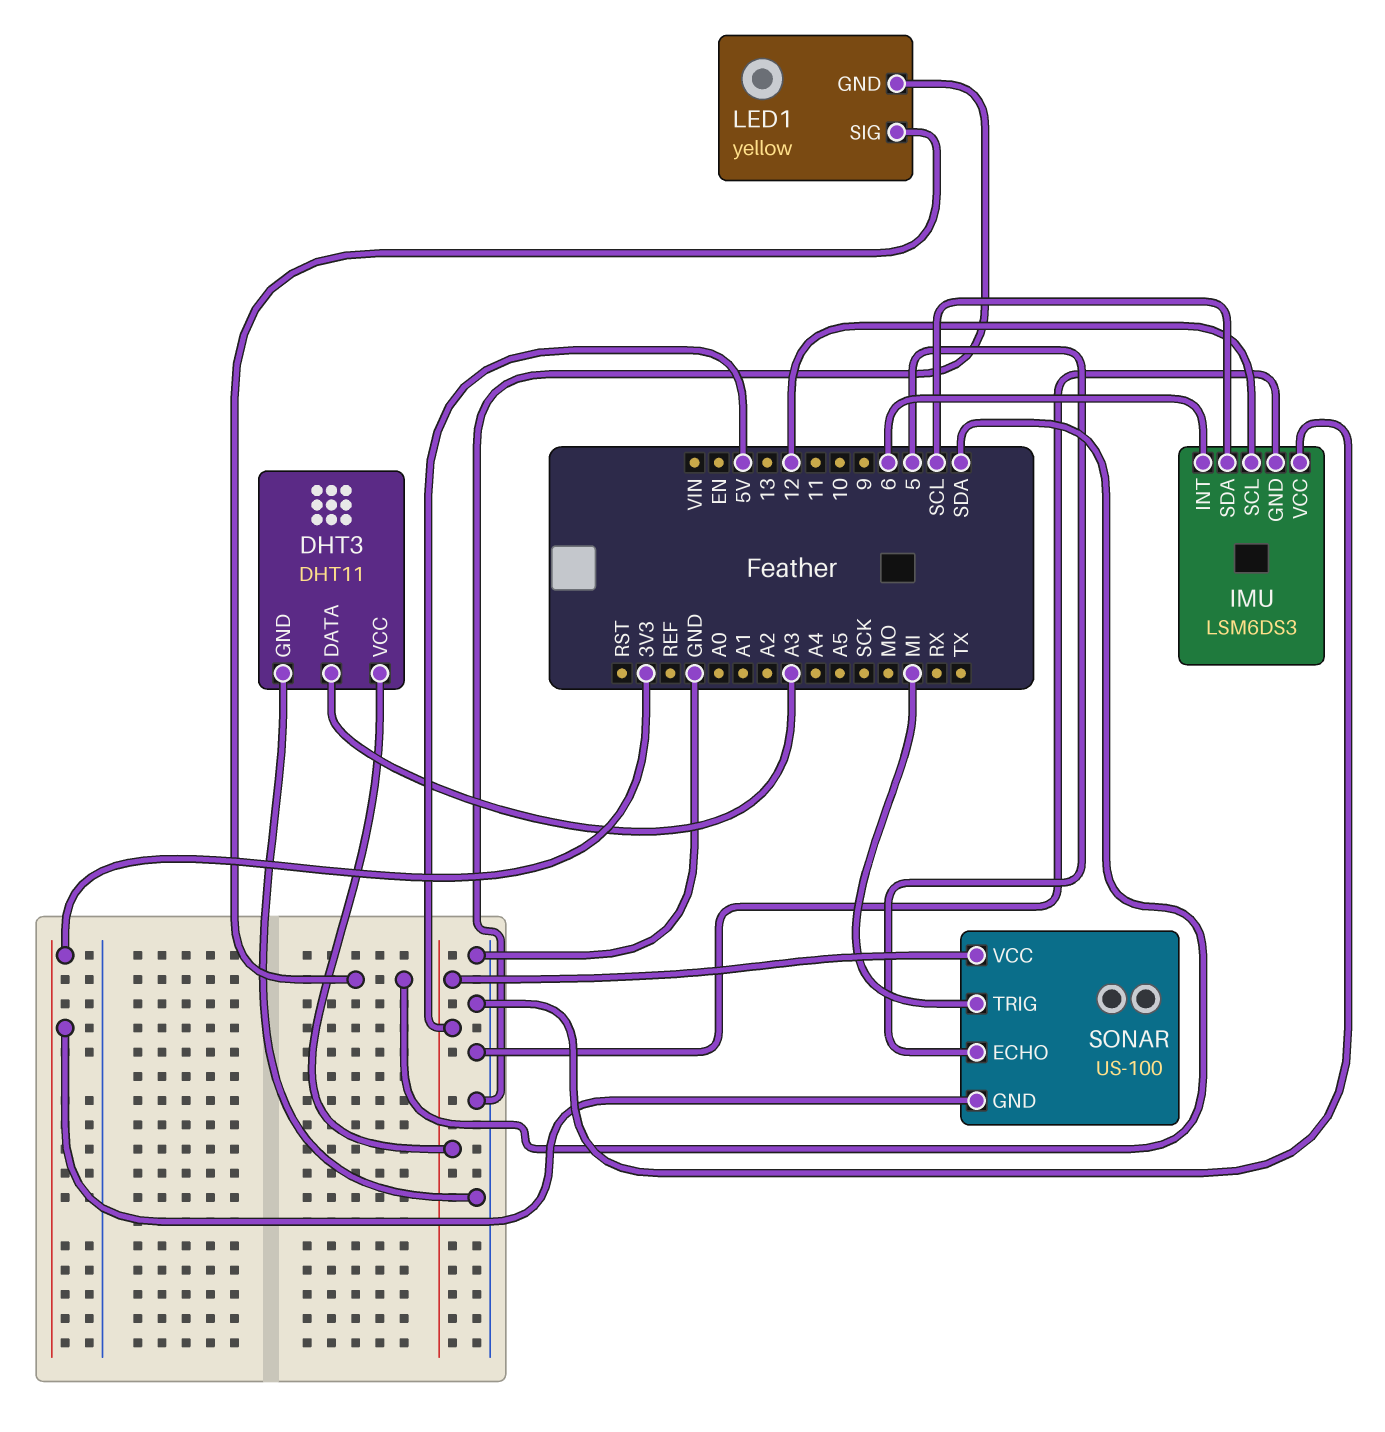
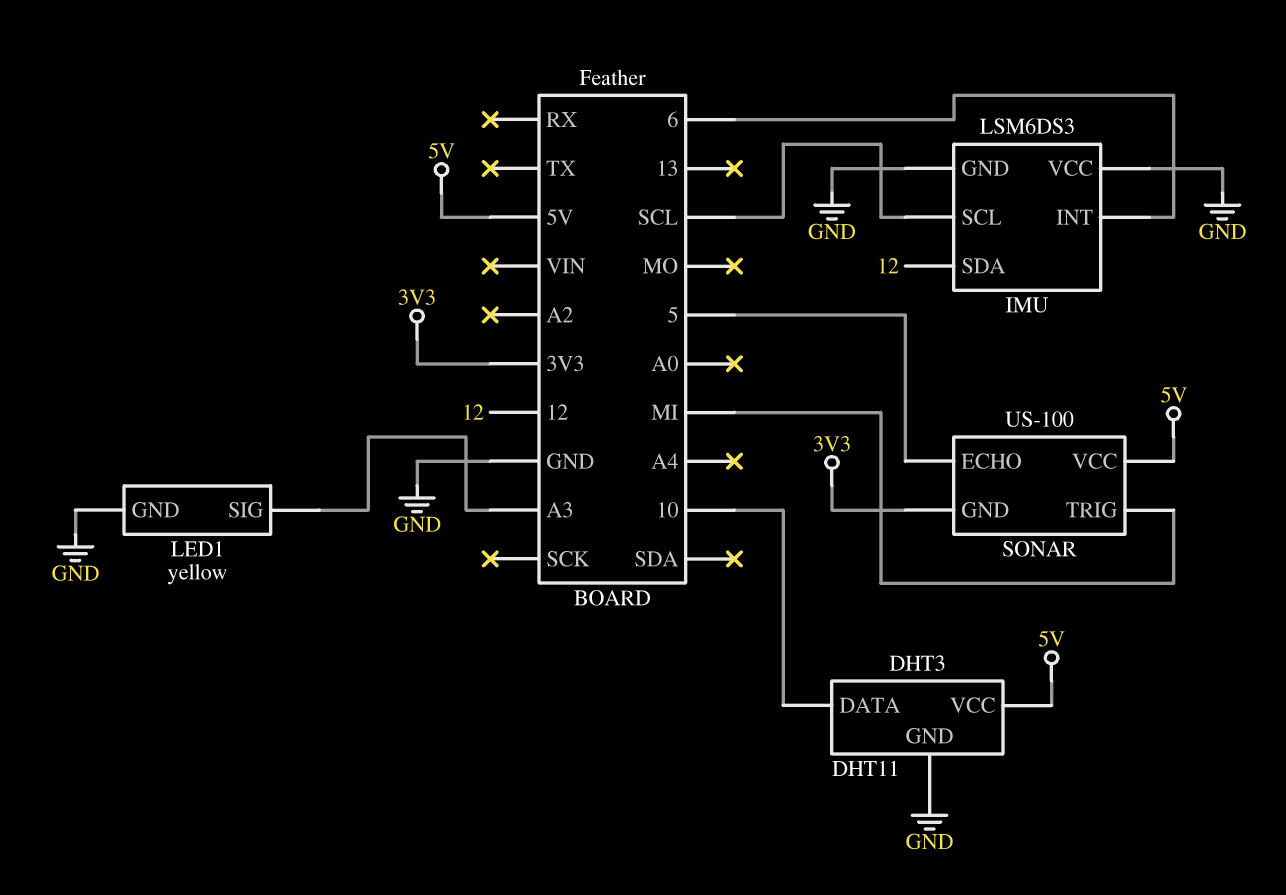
DHT3 pin DATA: A3 -> 10
IMU pin SCL: 12 -> SCL
IMU pin SDA: SCL -> 12
LED1 pin SIG: SDA -> A3

